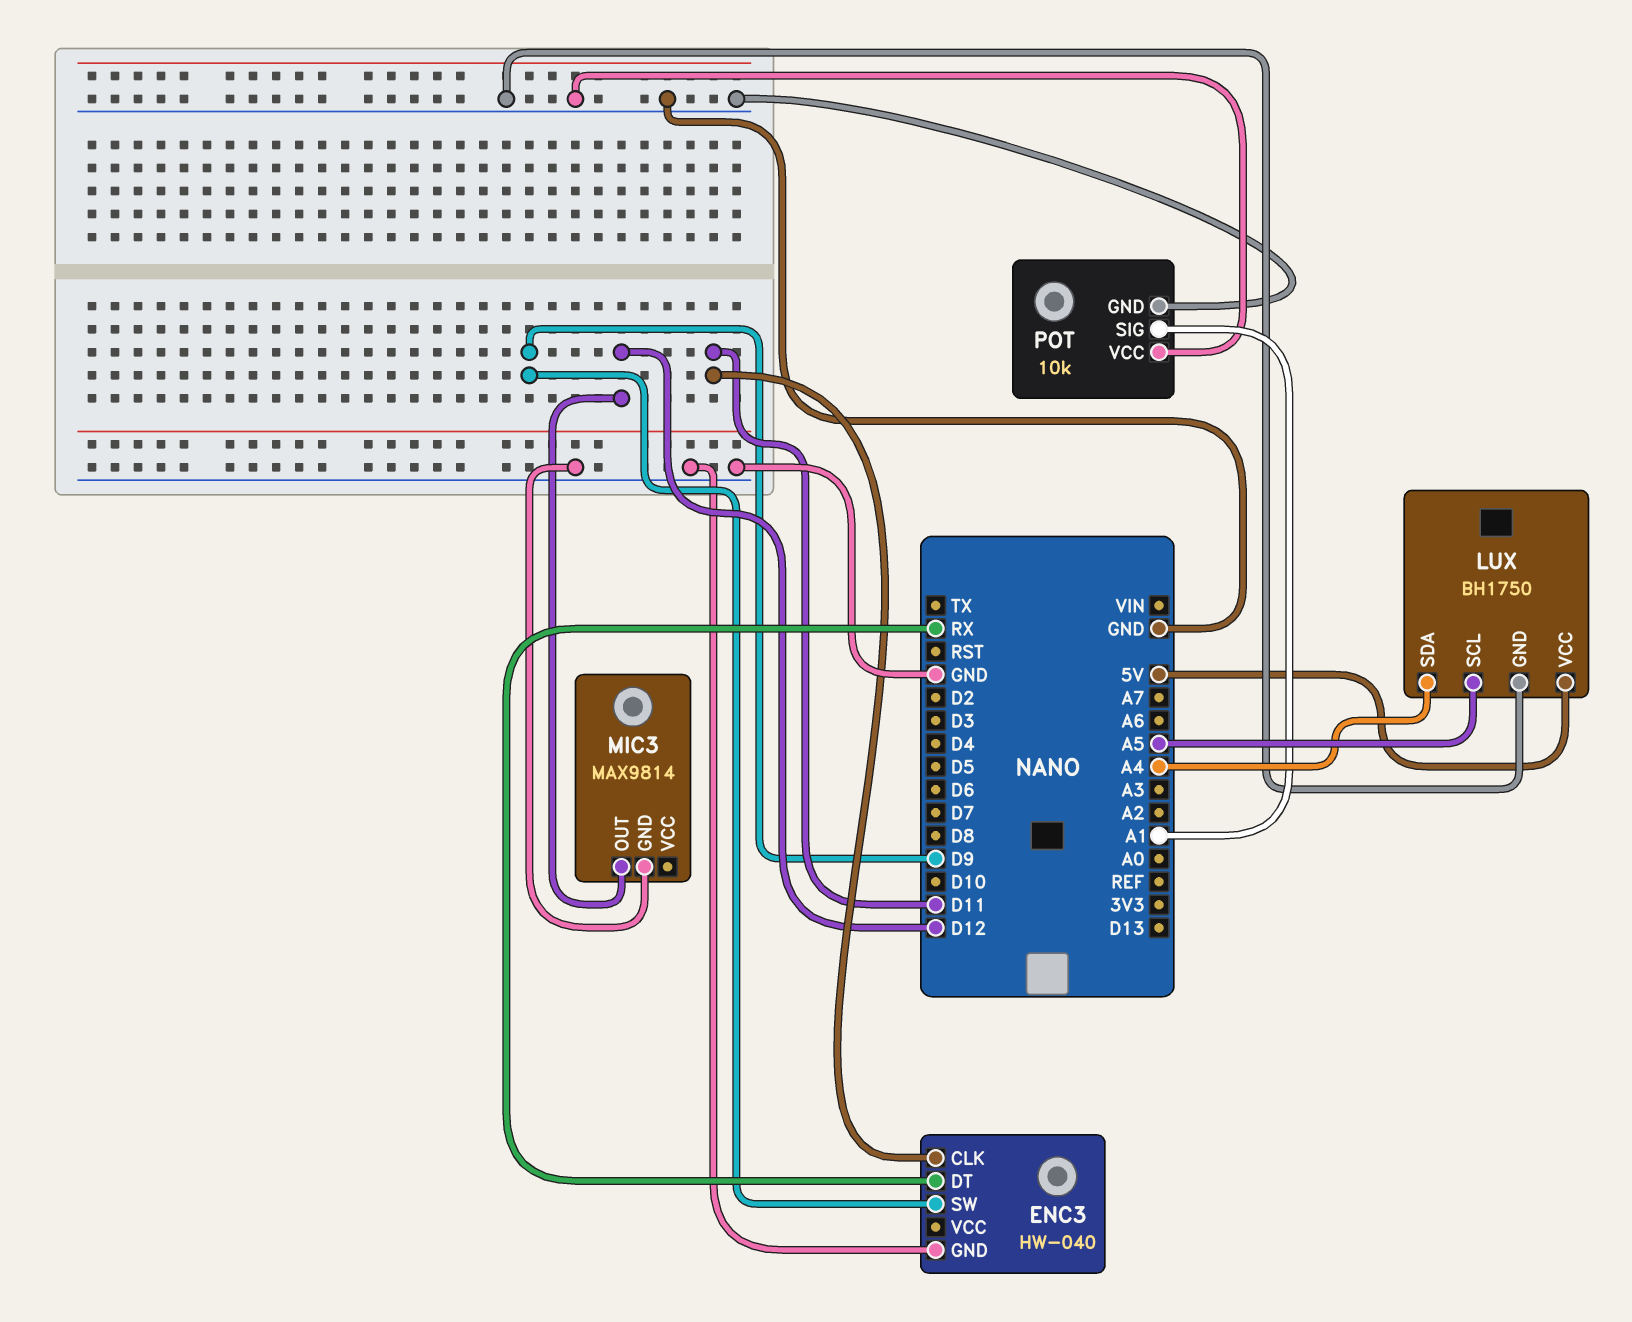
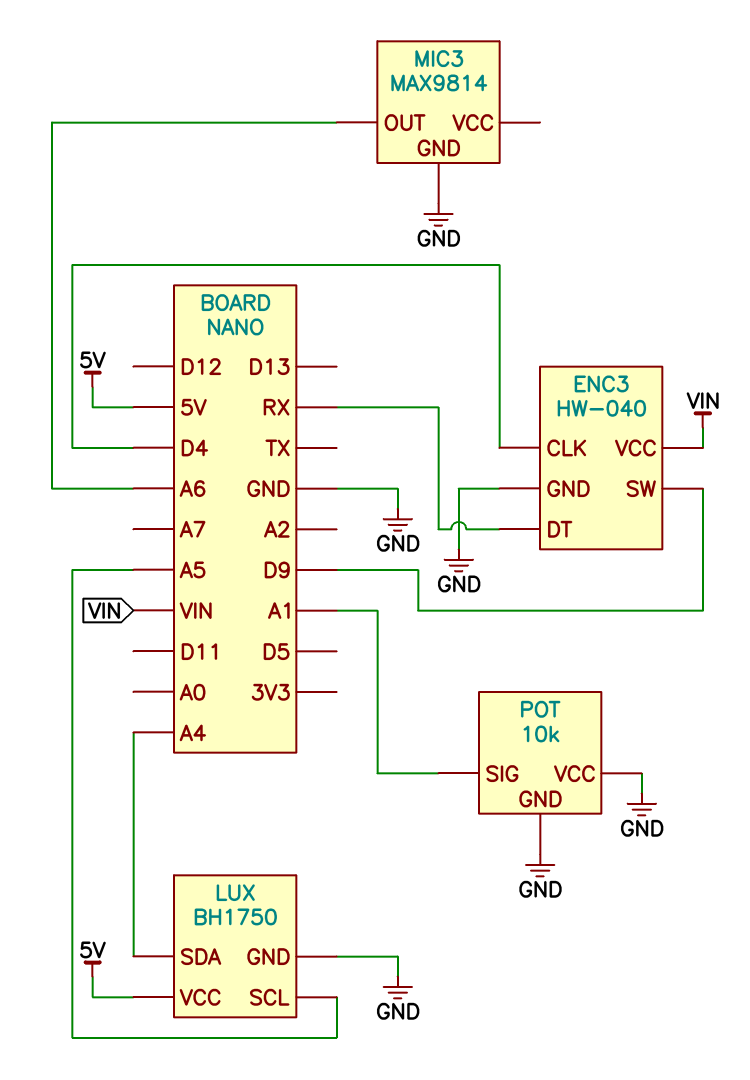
ENC3 pin CLK: D11 -> D4
ENC3 pin VCC: none -> VIN
MIC3 pin OUT: D12 -> A6

